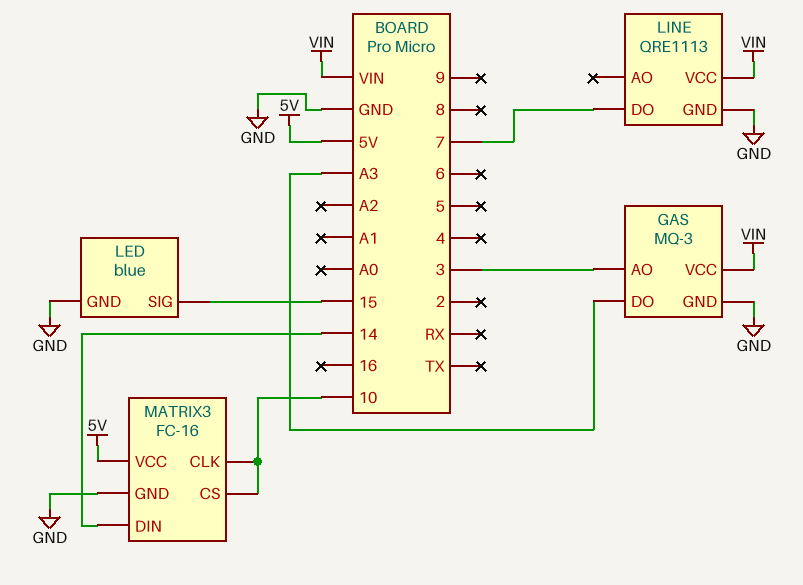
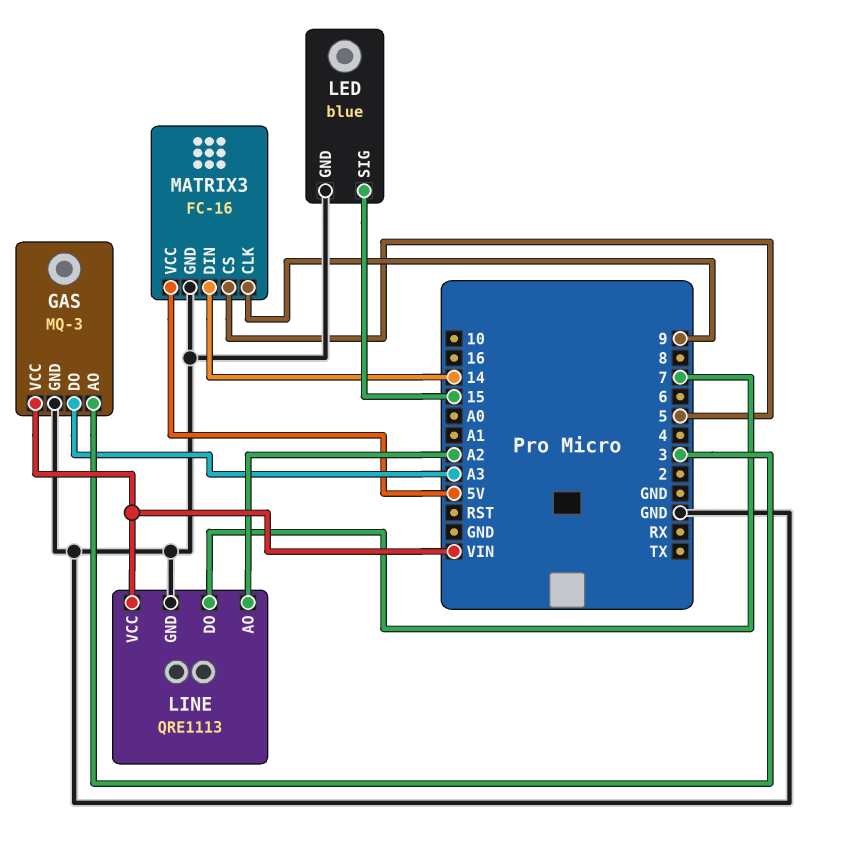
LINE pin AO: none -> A2
MATRIX3 pin CLK: 10 -> 9
MATRIX3 pin CS: 10 -> 5

